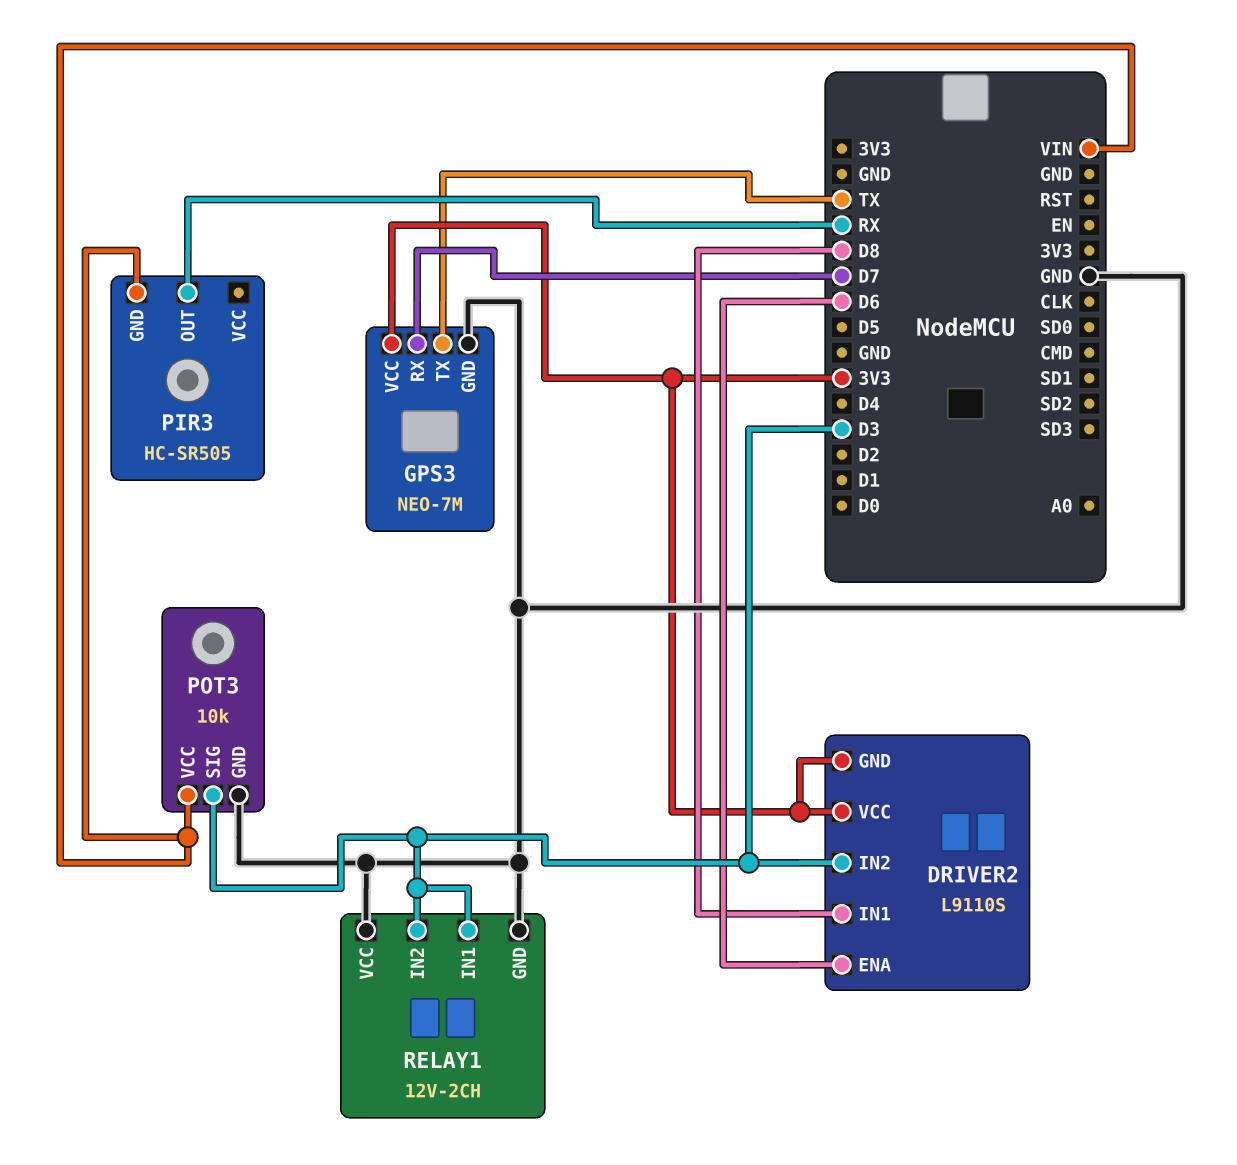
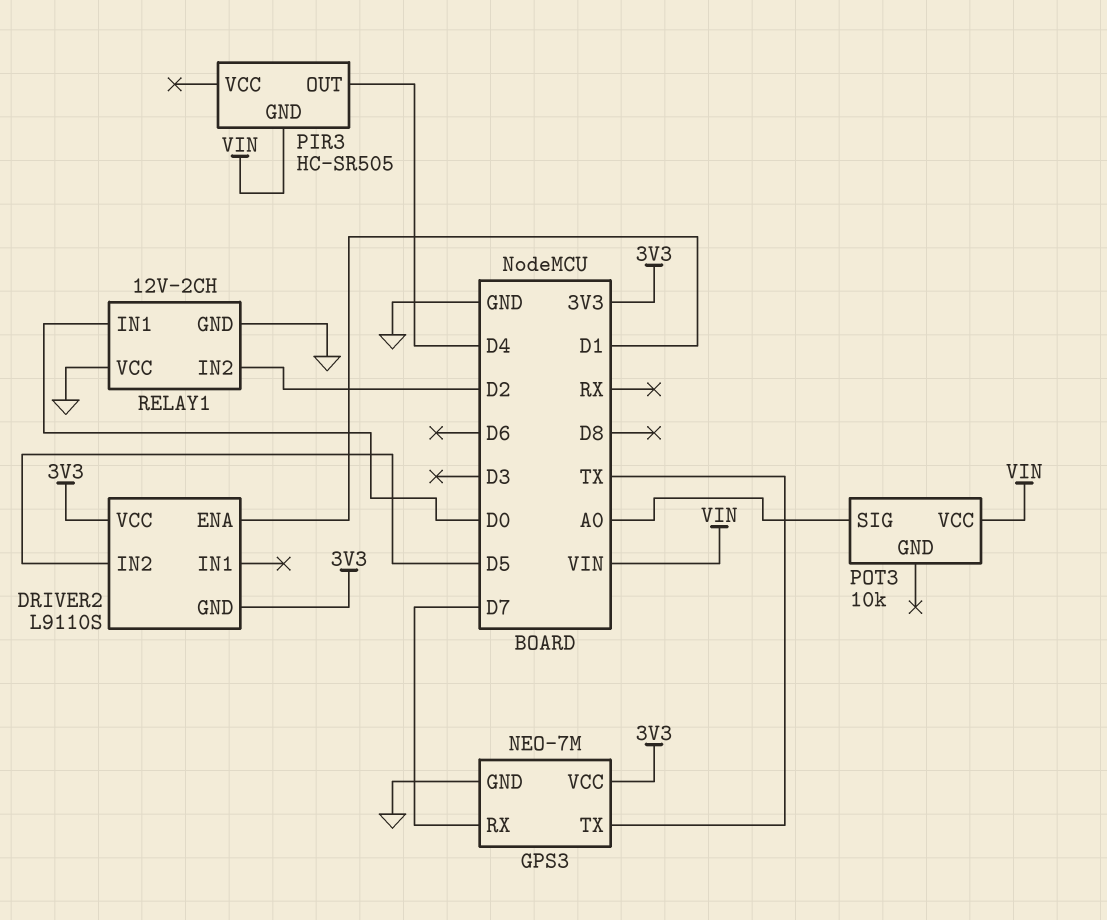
DRIVER2 pin ENA: D6 -> D1
DRIVER2 pin IN1: D8 -> none
DRIVER2 pin IN2: D3 -> D5
PIR3 pin OUT: RX -> D4
POT3 pin GND: GND -> none
POT3 pin SIG: D3 -> A0
RELAY1 pin IN1: D3 -> D0
RELAY1 pin IN2: D3 -> D2

